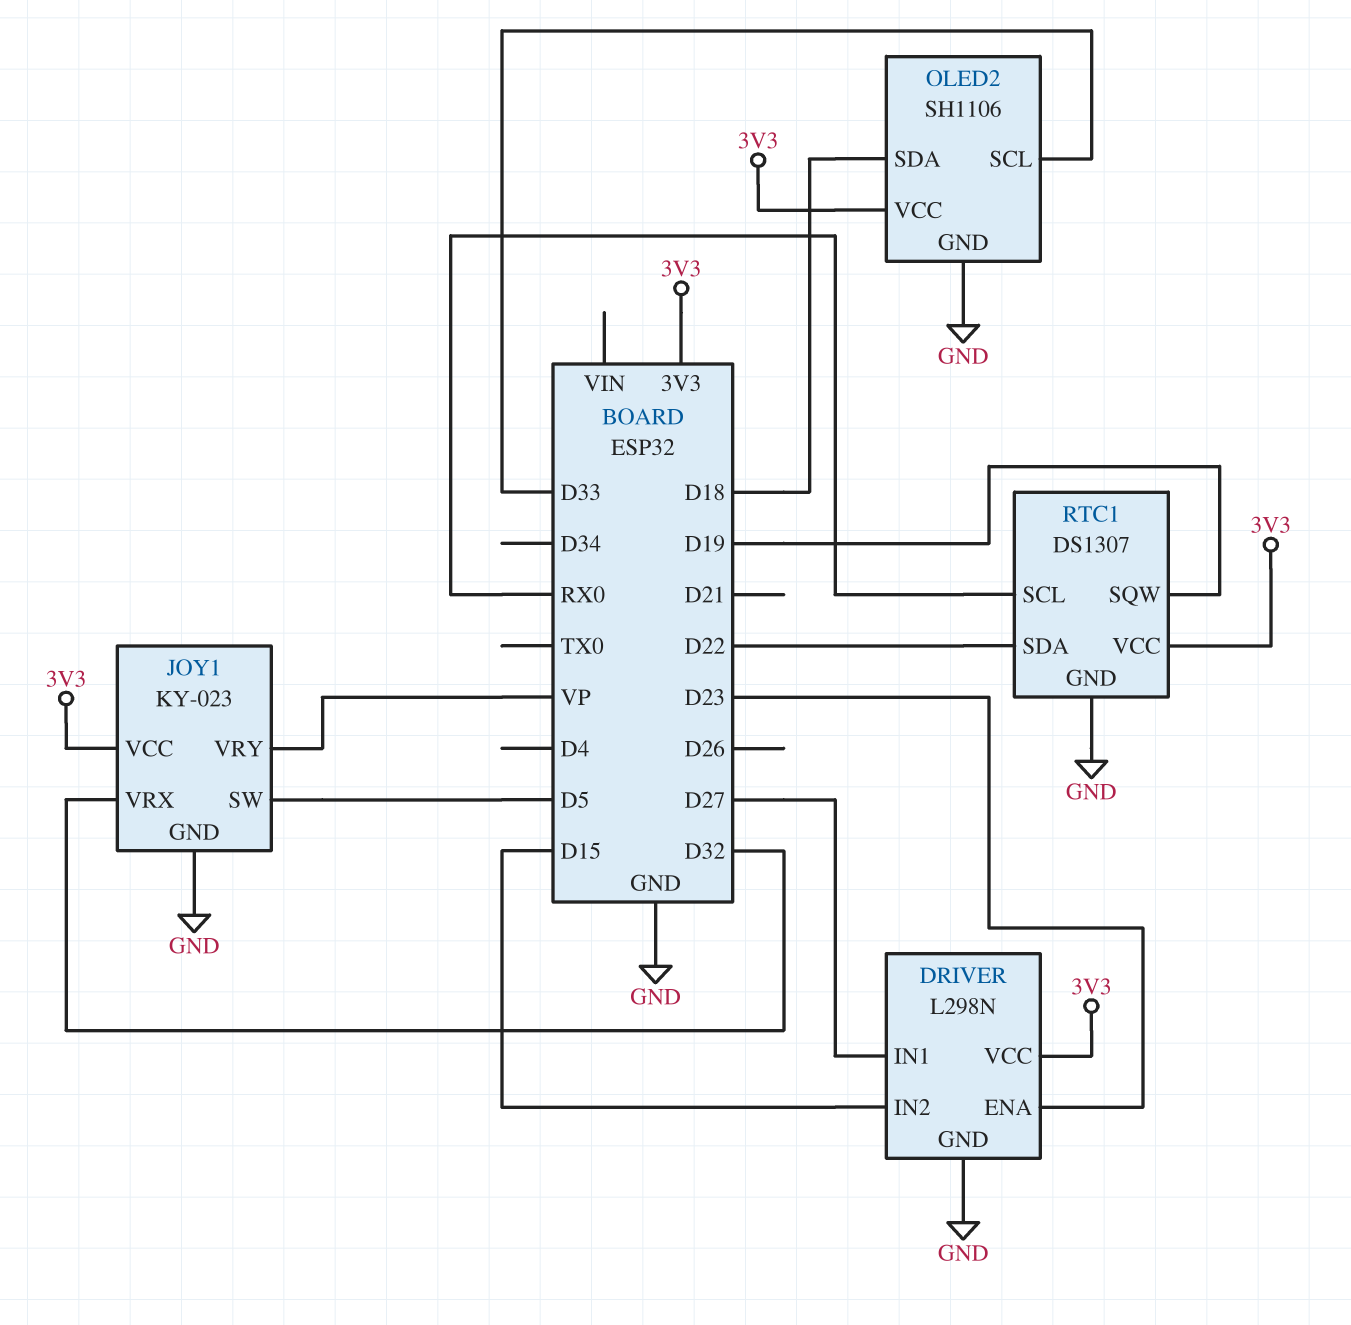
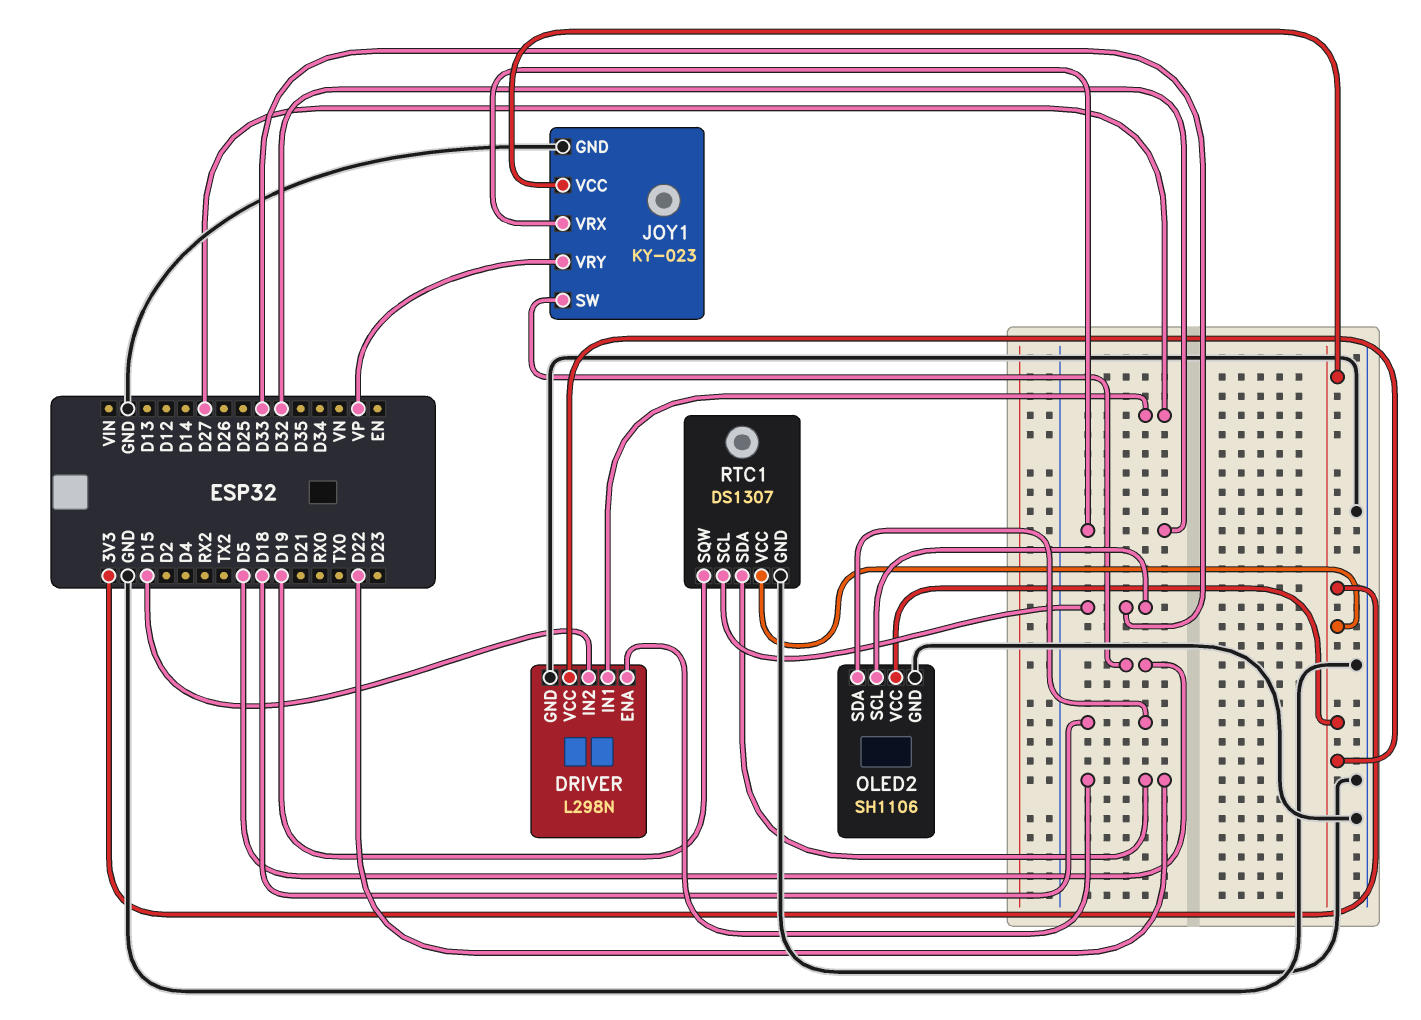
DRIVER pin ENA: D23 -> D22
RTC1 pin SCL: RX0 -> D33

